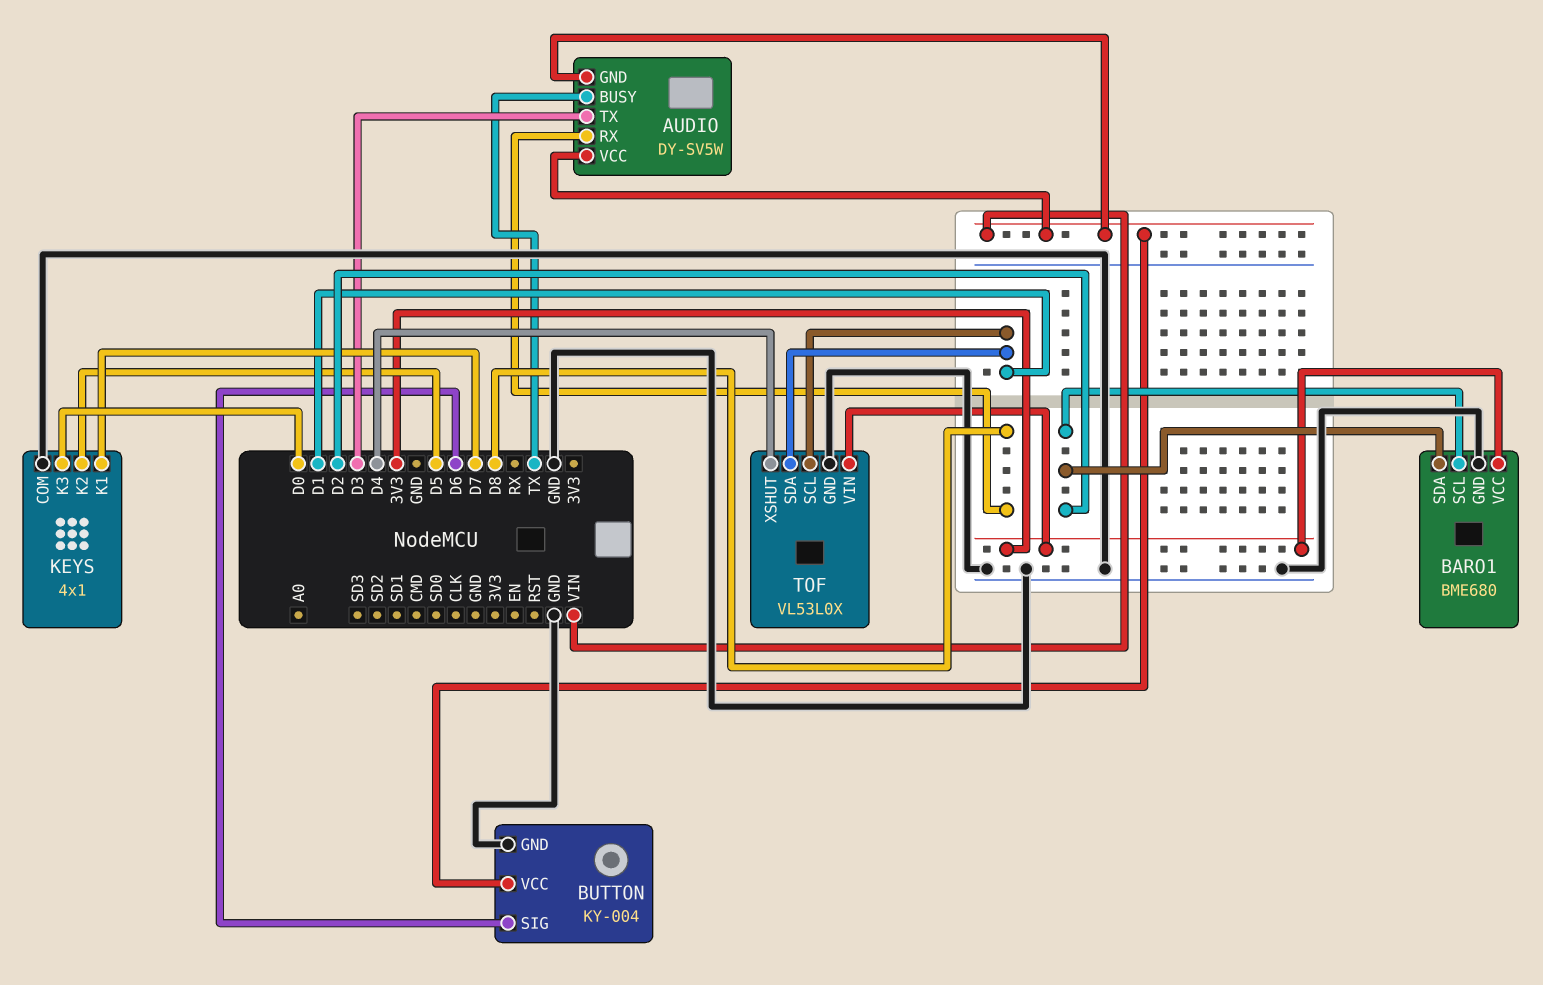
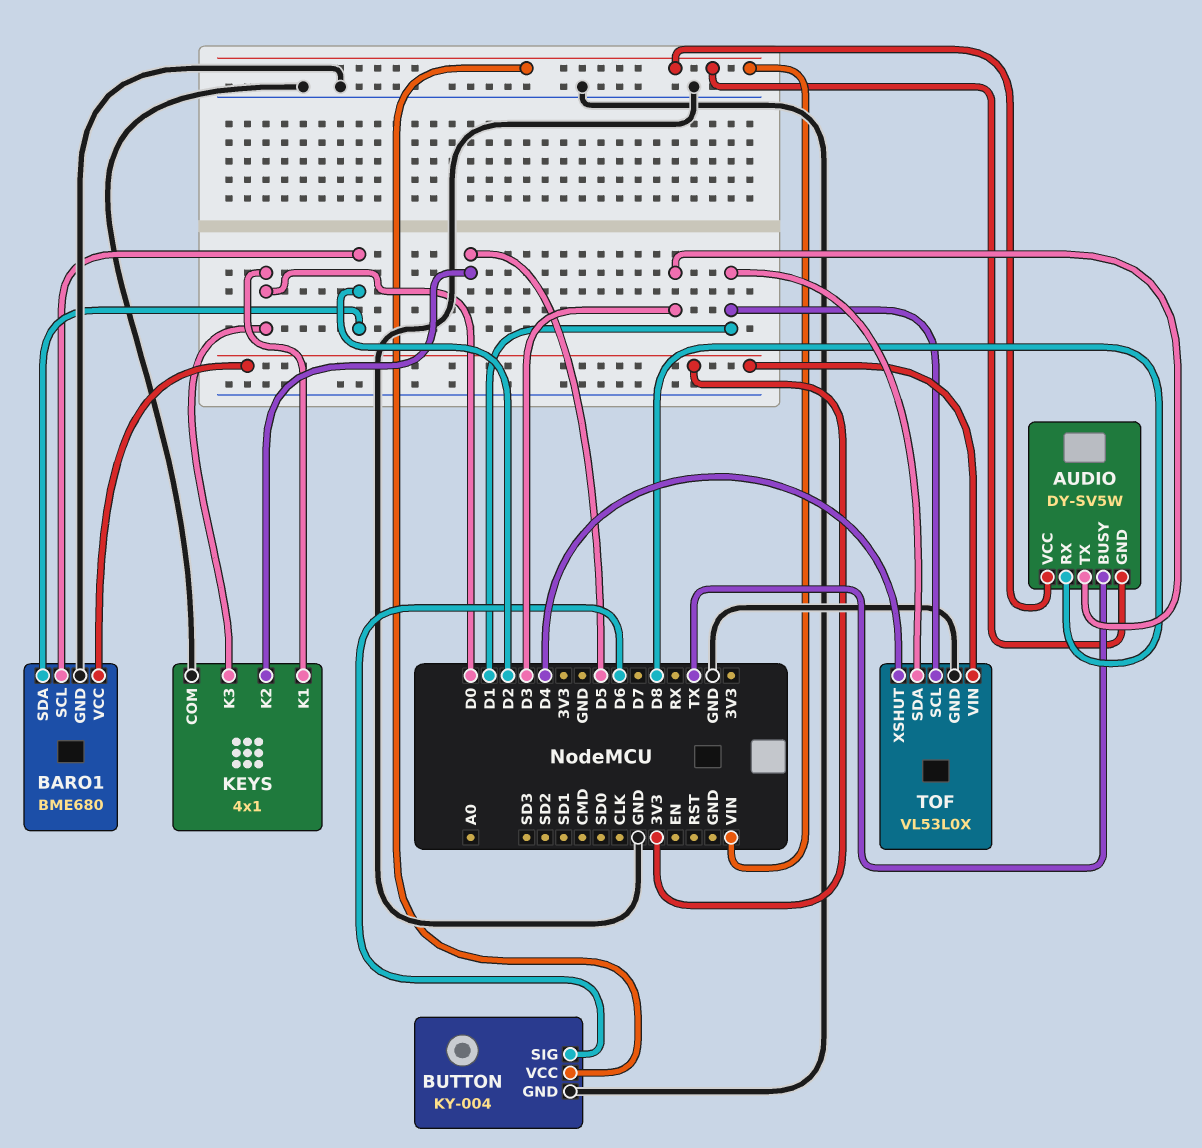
KEYS pin K1: D7 -> D0

